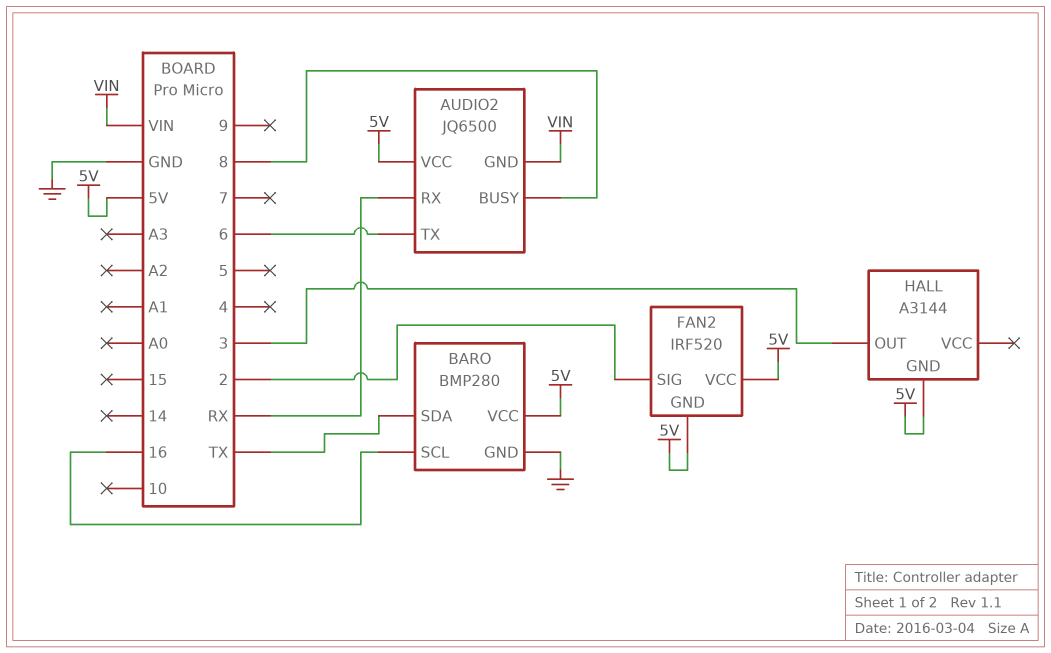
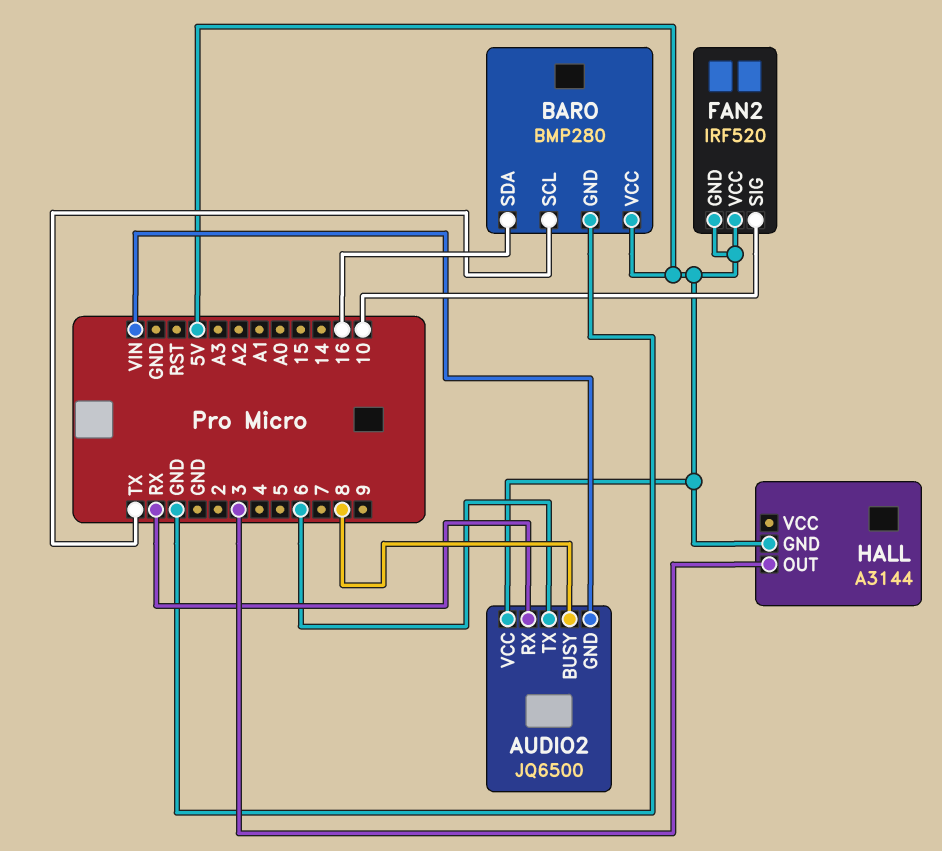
BARO pin SCL: 16 -> TX
BARO pin SDA: TX -> 16
FAN2 pin SIG: 2 -> 10

